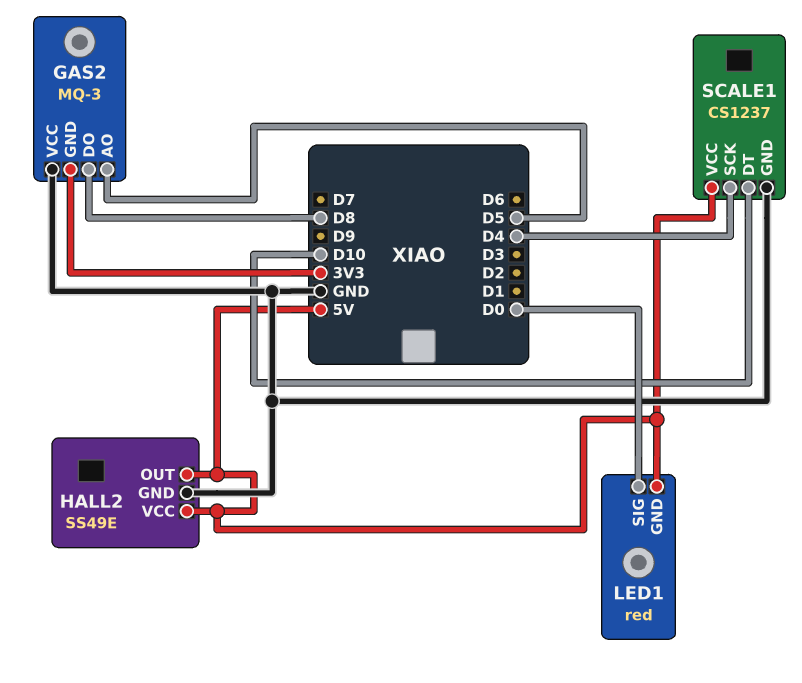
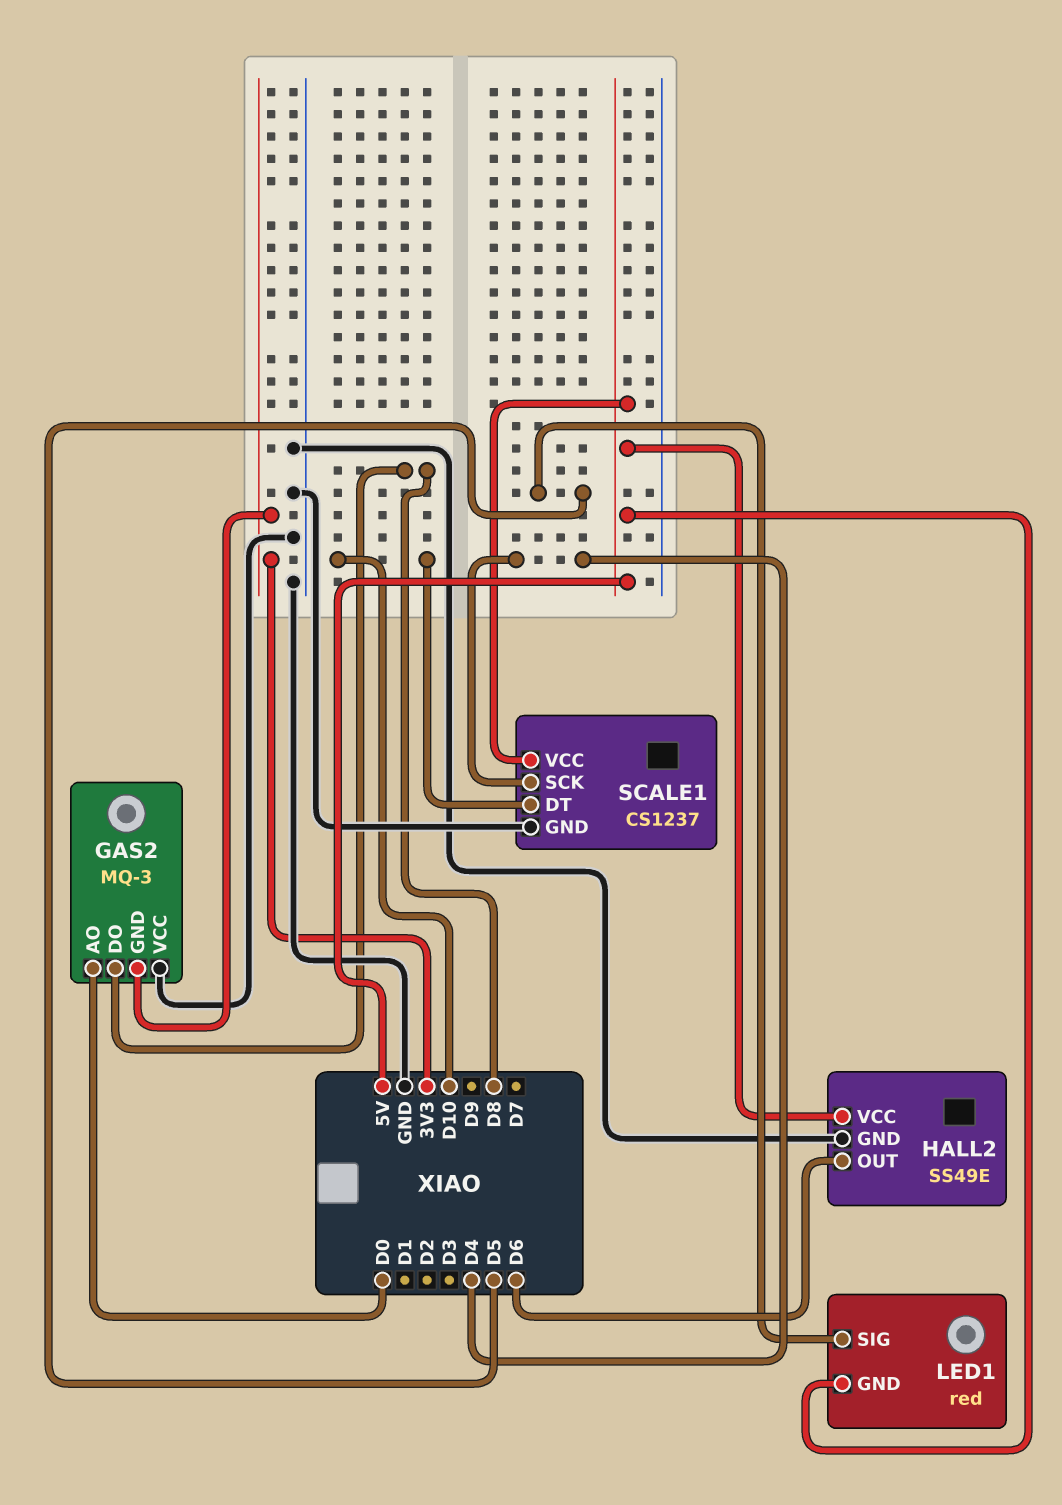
GAS2 pin AO: D5 -> D0
HALL2 pin OUT: 5V -> D6
LED1 pin SIG: D0 -> D5

